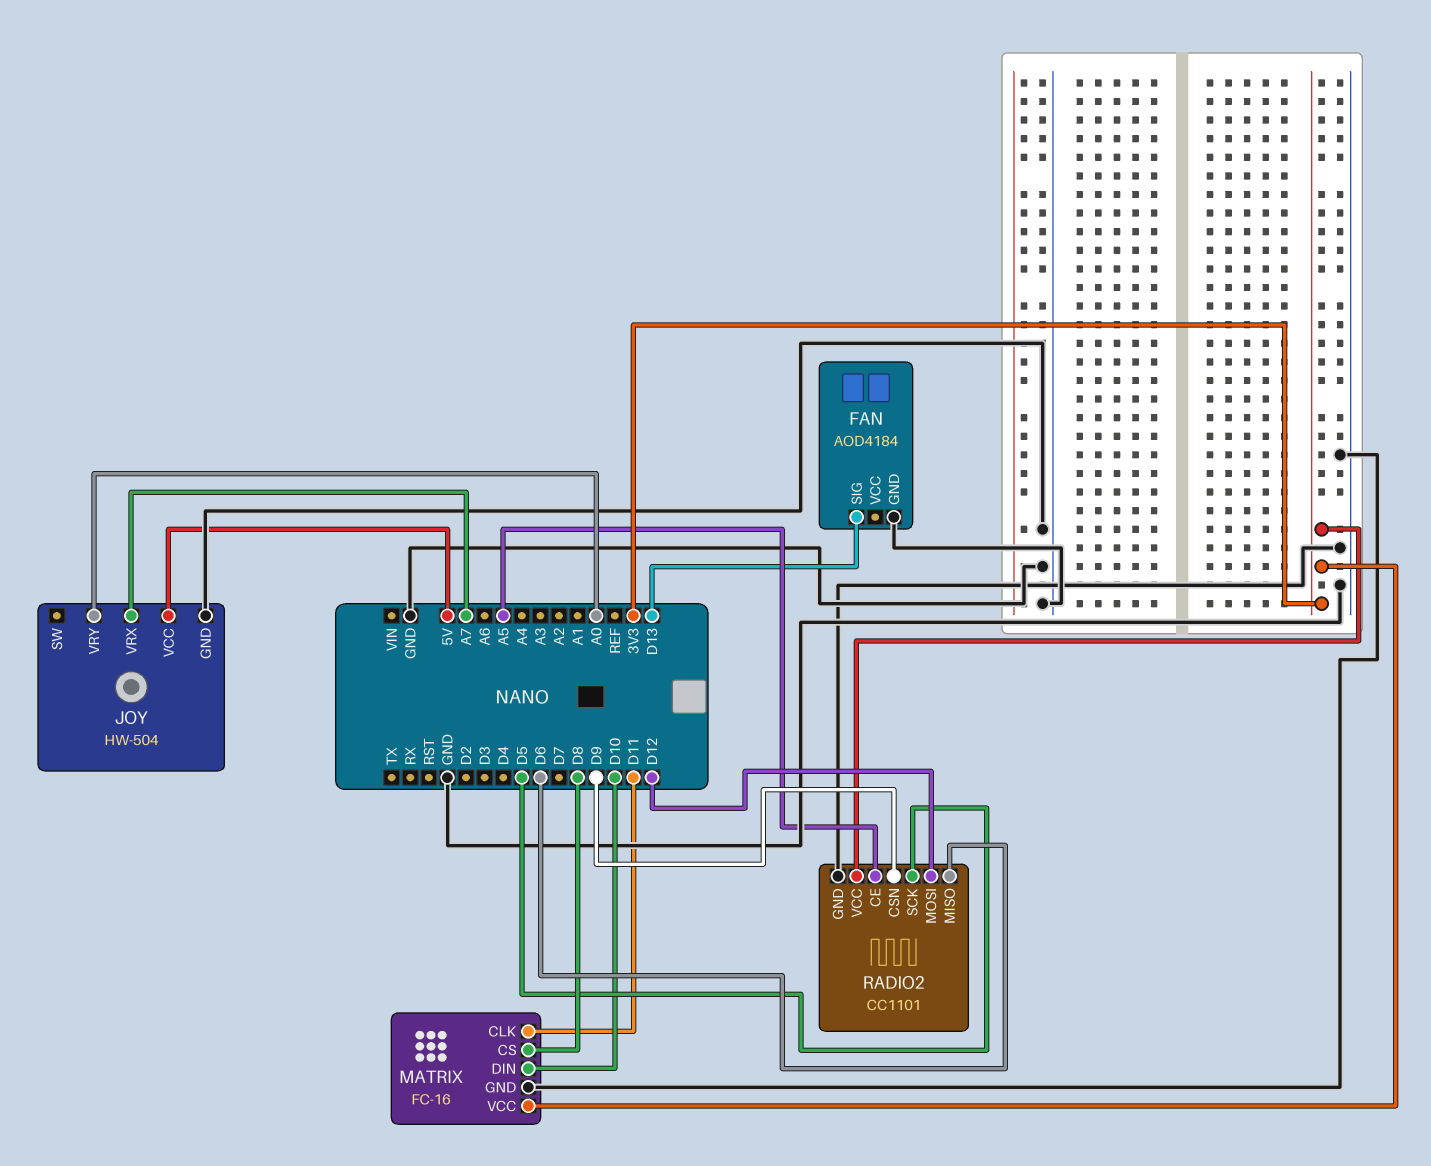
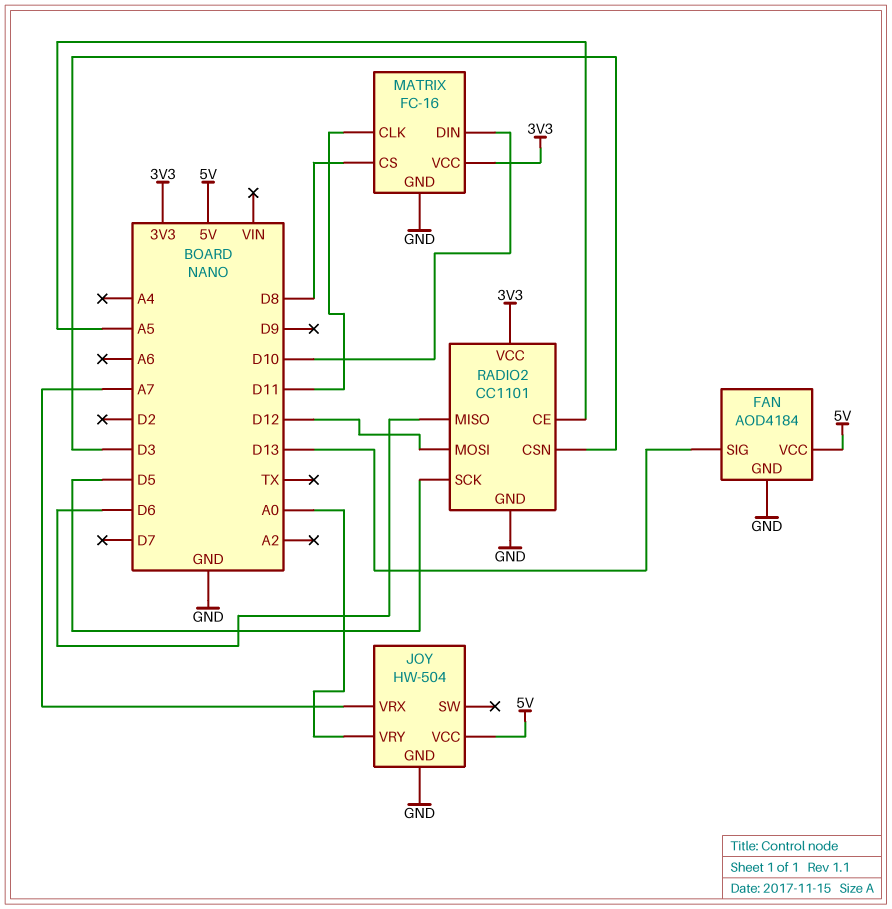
FAN pin VCC: none -> 5V
RADIO2 pin CSN: D9 -> D3

